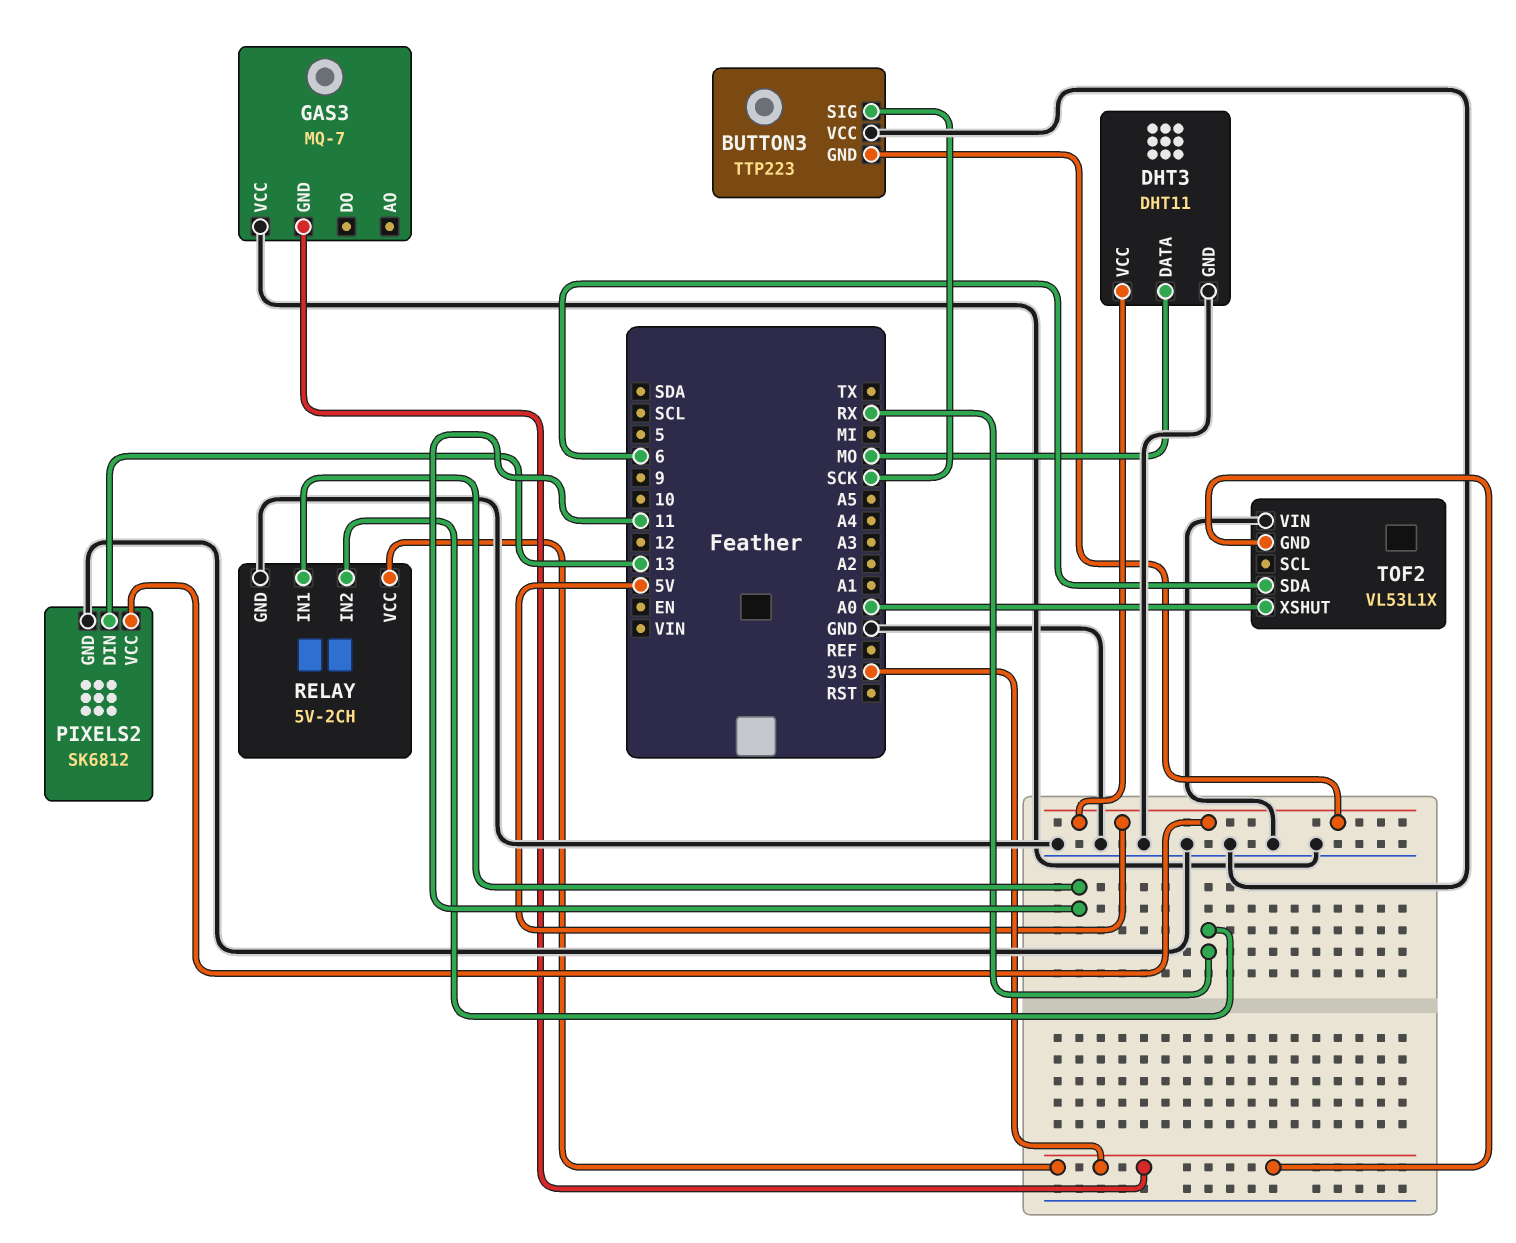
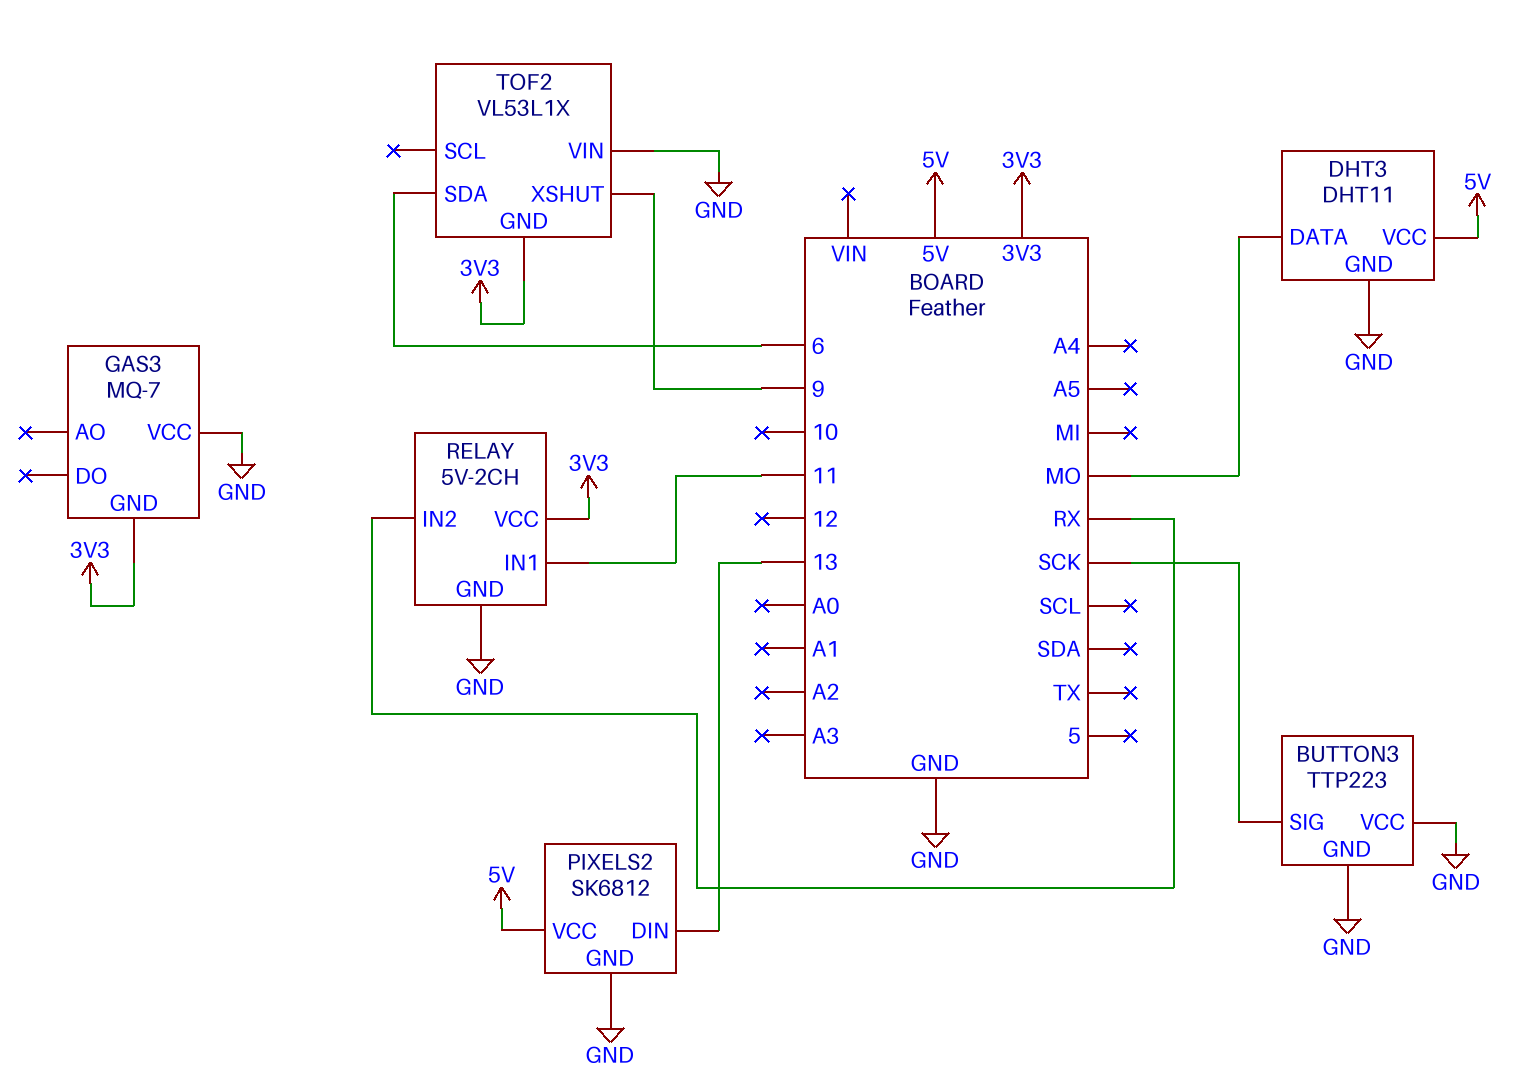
BUTTON3 pin GND: 5V -> GND
TOF2 pin XSHUT: A0 -> 9

